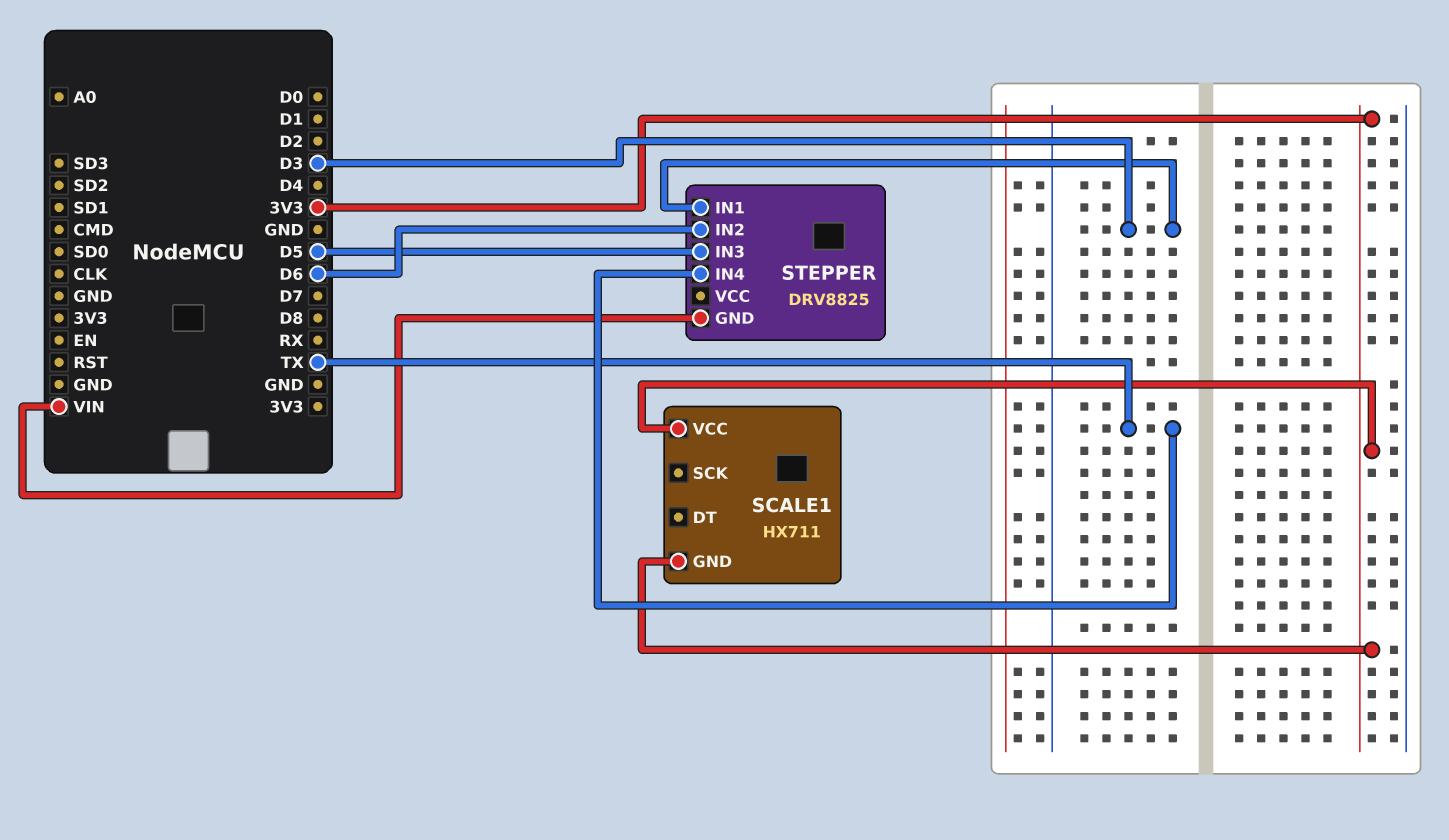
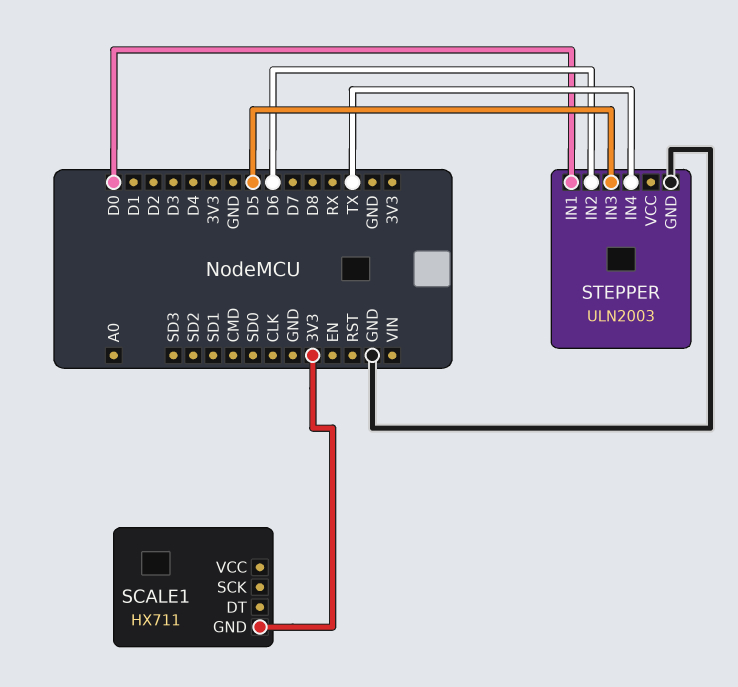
SCALE1 pin VCC: 3V3 -> none
STEPPER: DRV8825 -> ULN2003
STEPPER pin GND: VIN -> GND
STEPPER pin IN1: D3 -> D0

